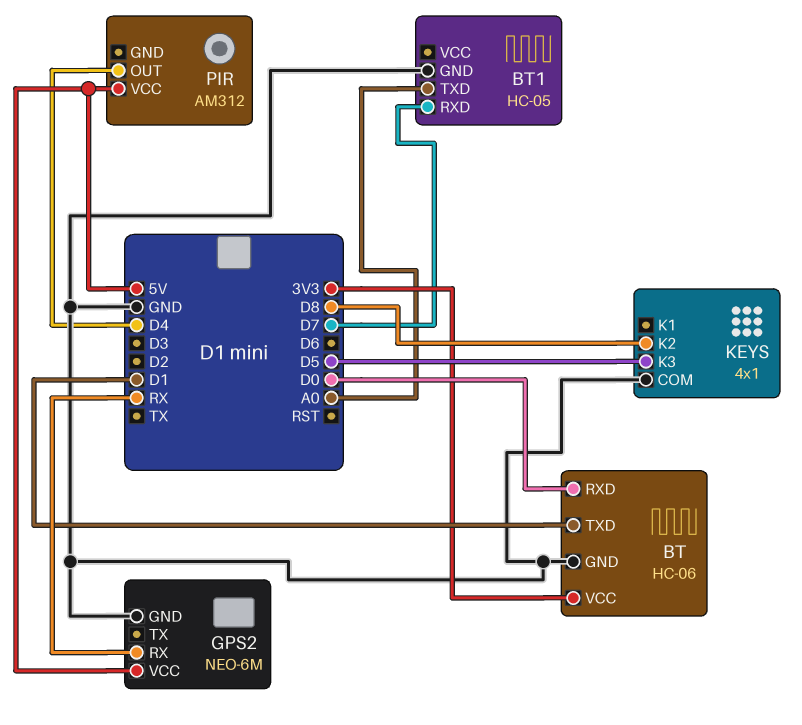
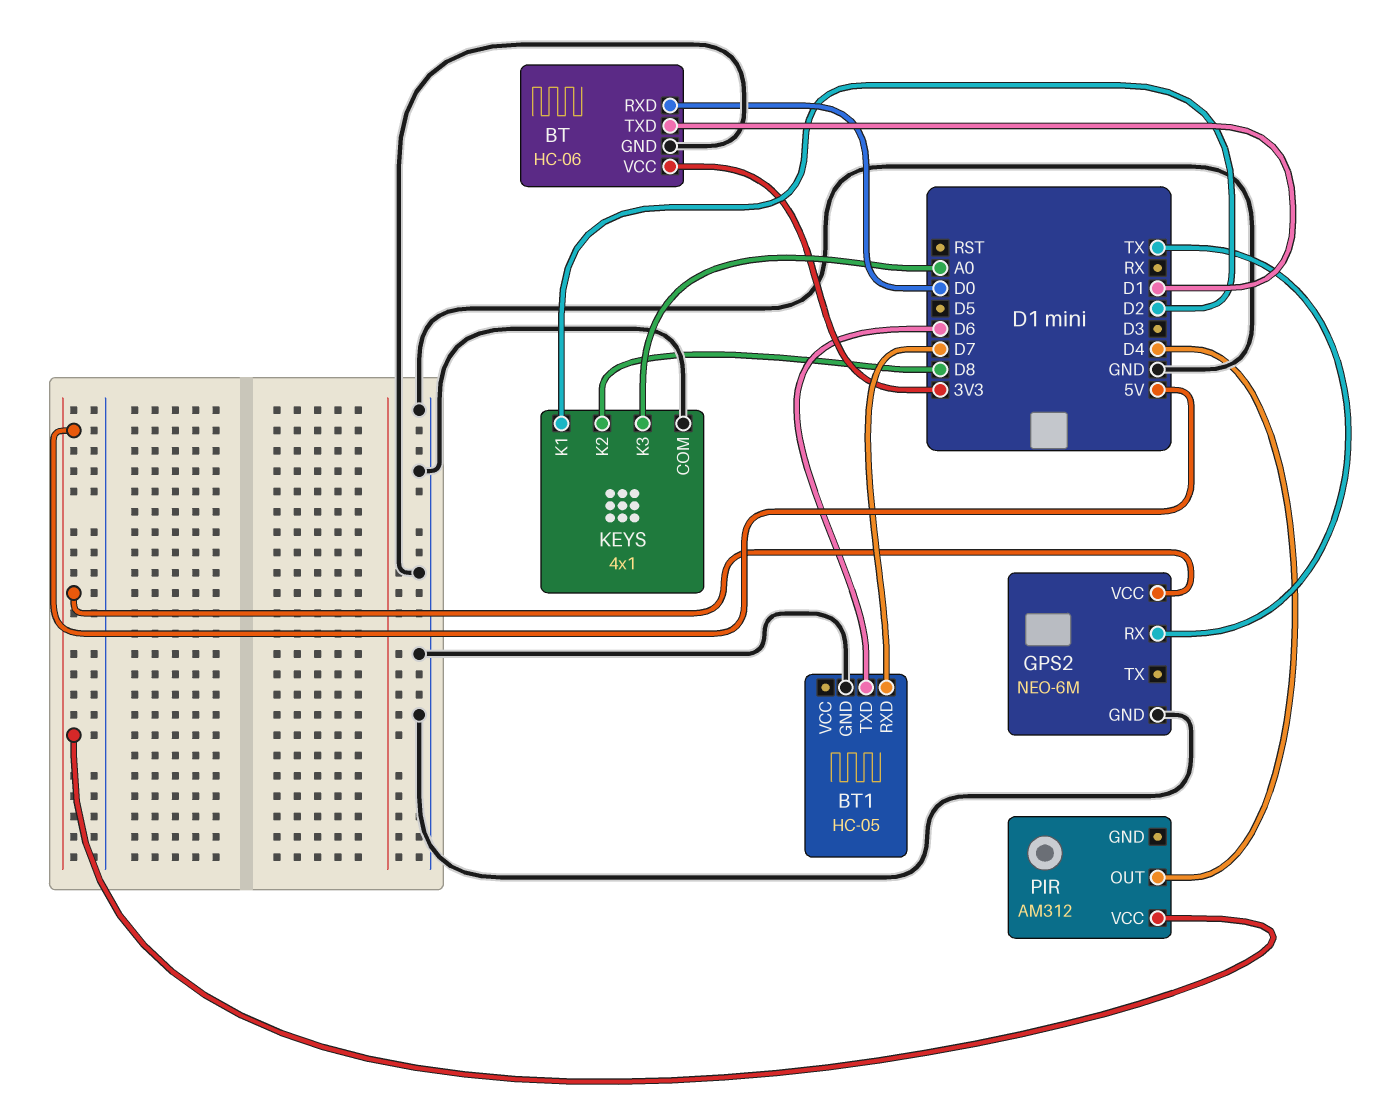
BT1 pin TXD: A0 -> D6
GPS2 pin RX: RX -> TX
KEYS pin K1: none -> D2
KEYS pin K3: D5 -> A0

